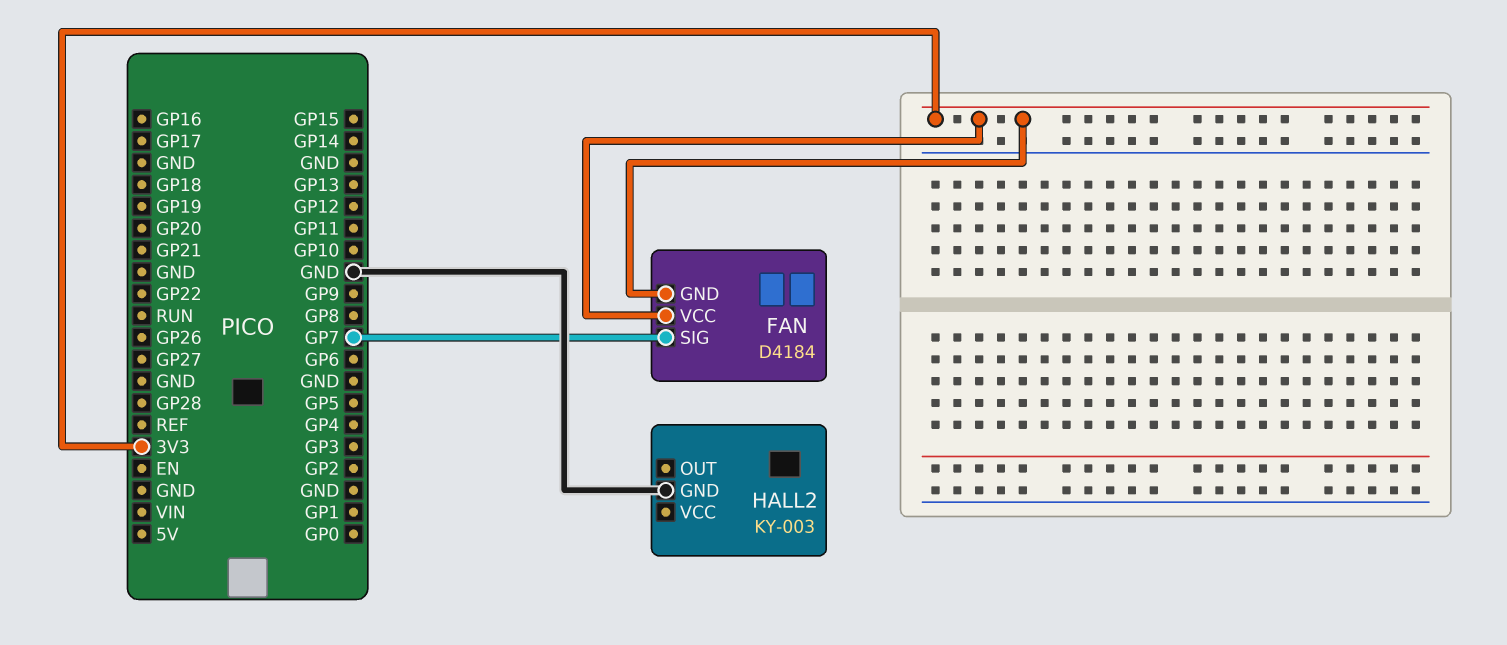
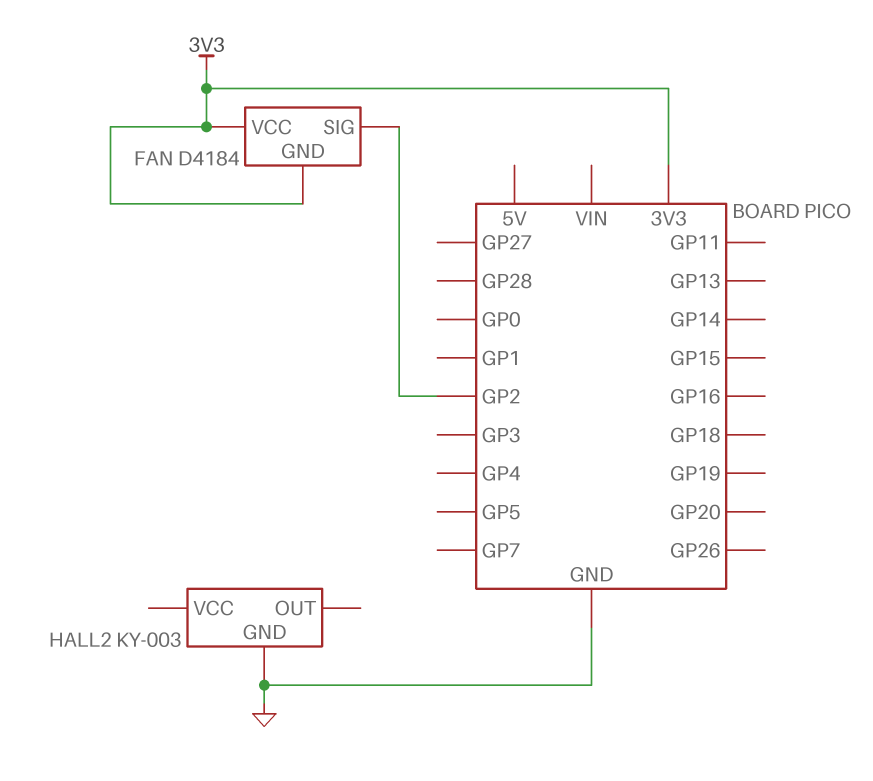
FAN pin SIG: GP7 -> GP2

